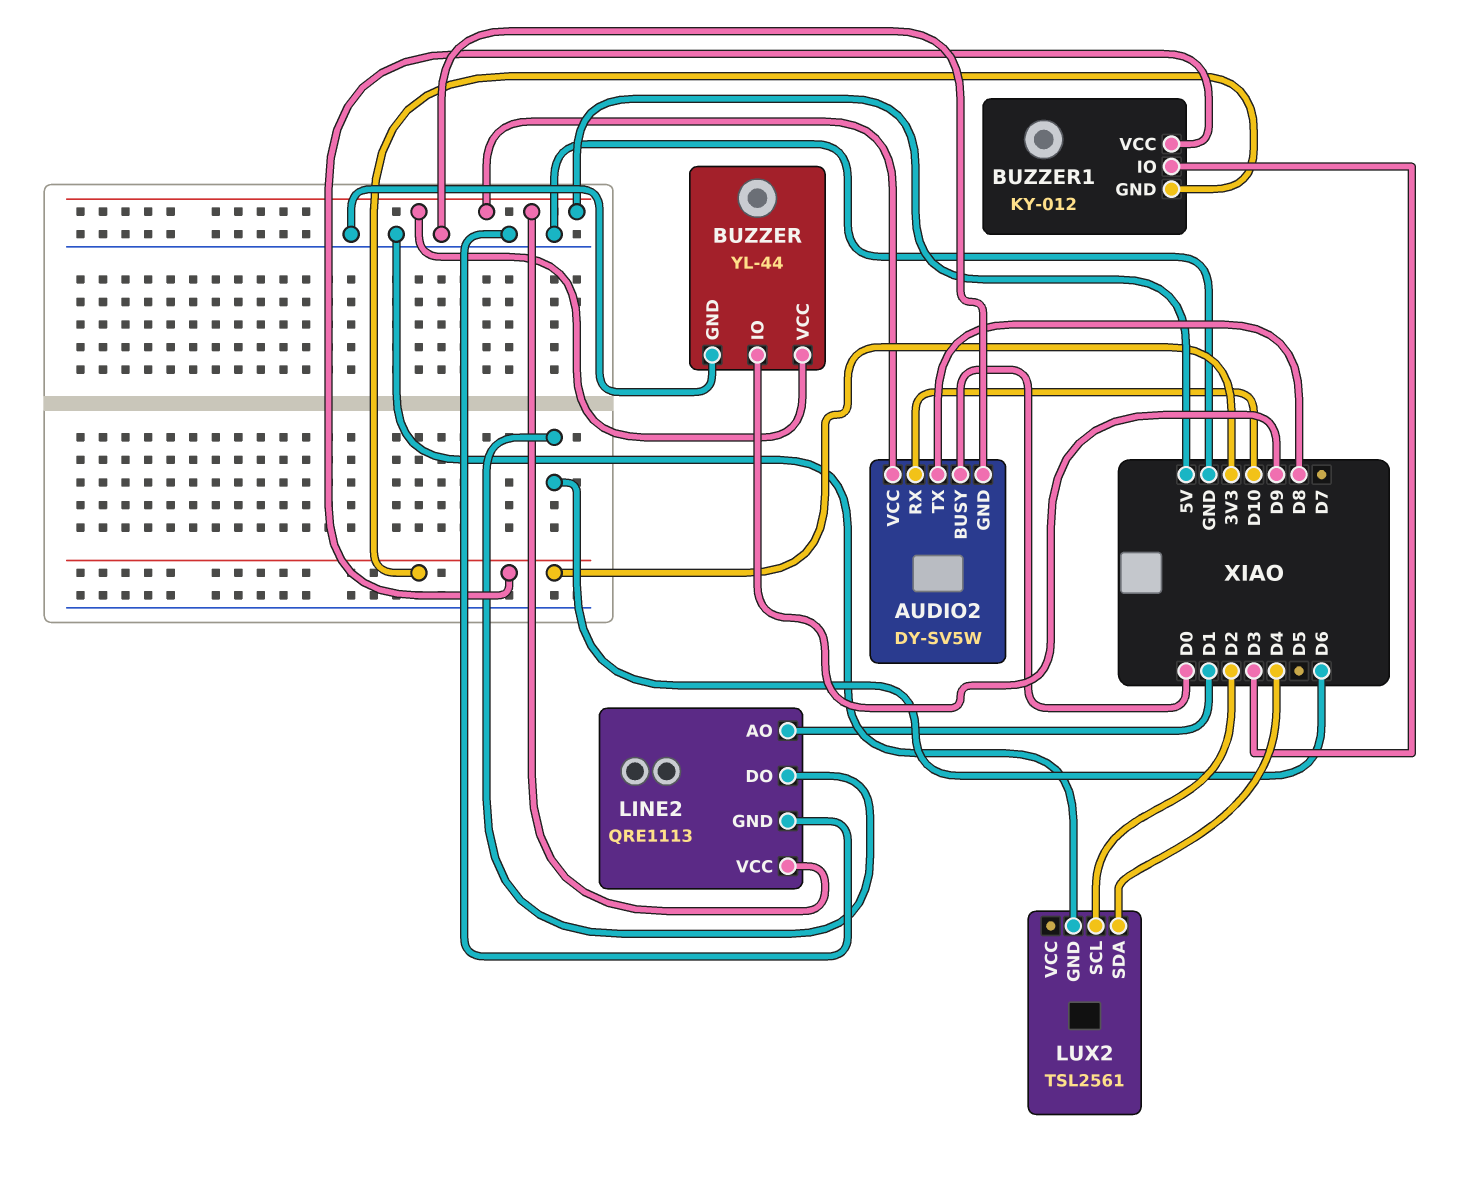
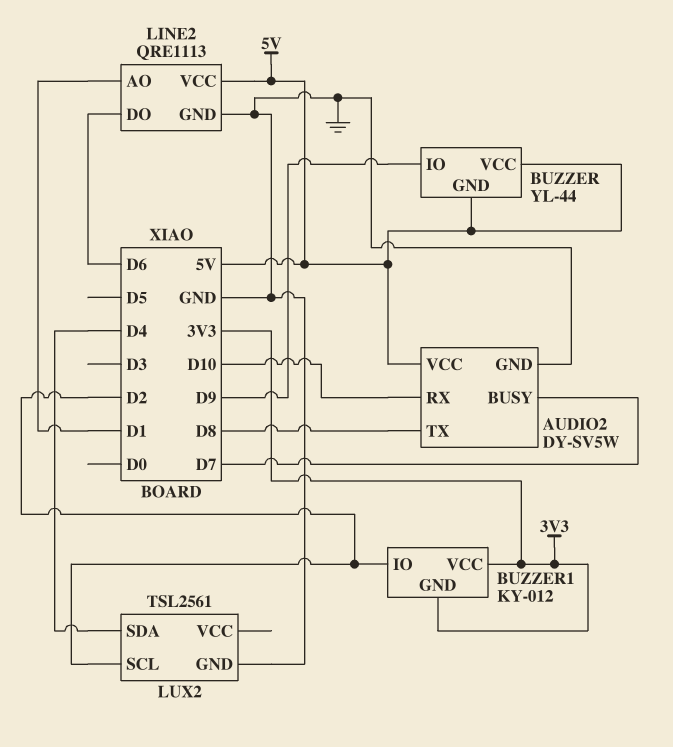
AUDIO2 pin BUSY: D0 -> D7
BUZZER pin GND: GND -> 5V
BUZZER1 pin IO: D3 -> D2

